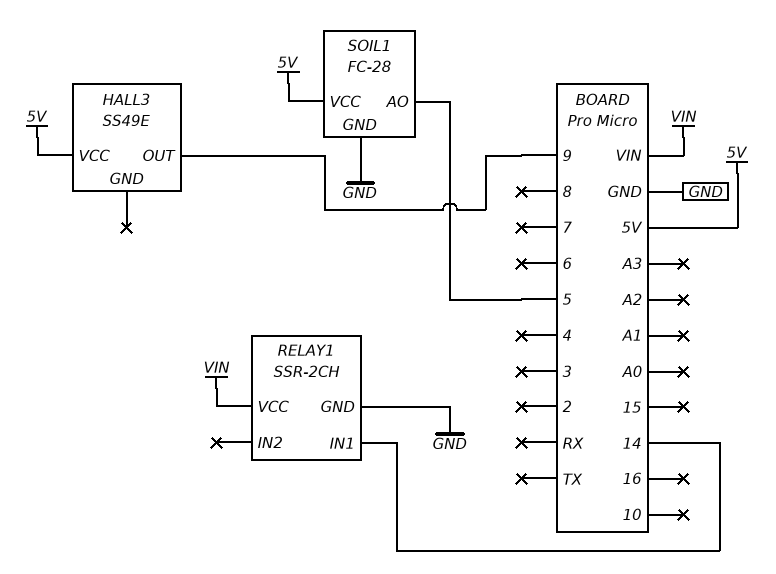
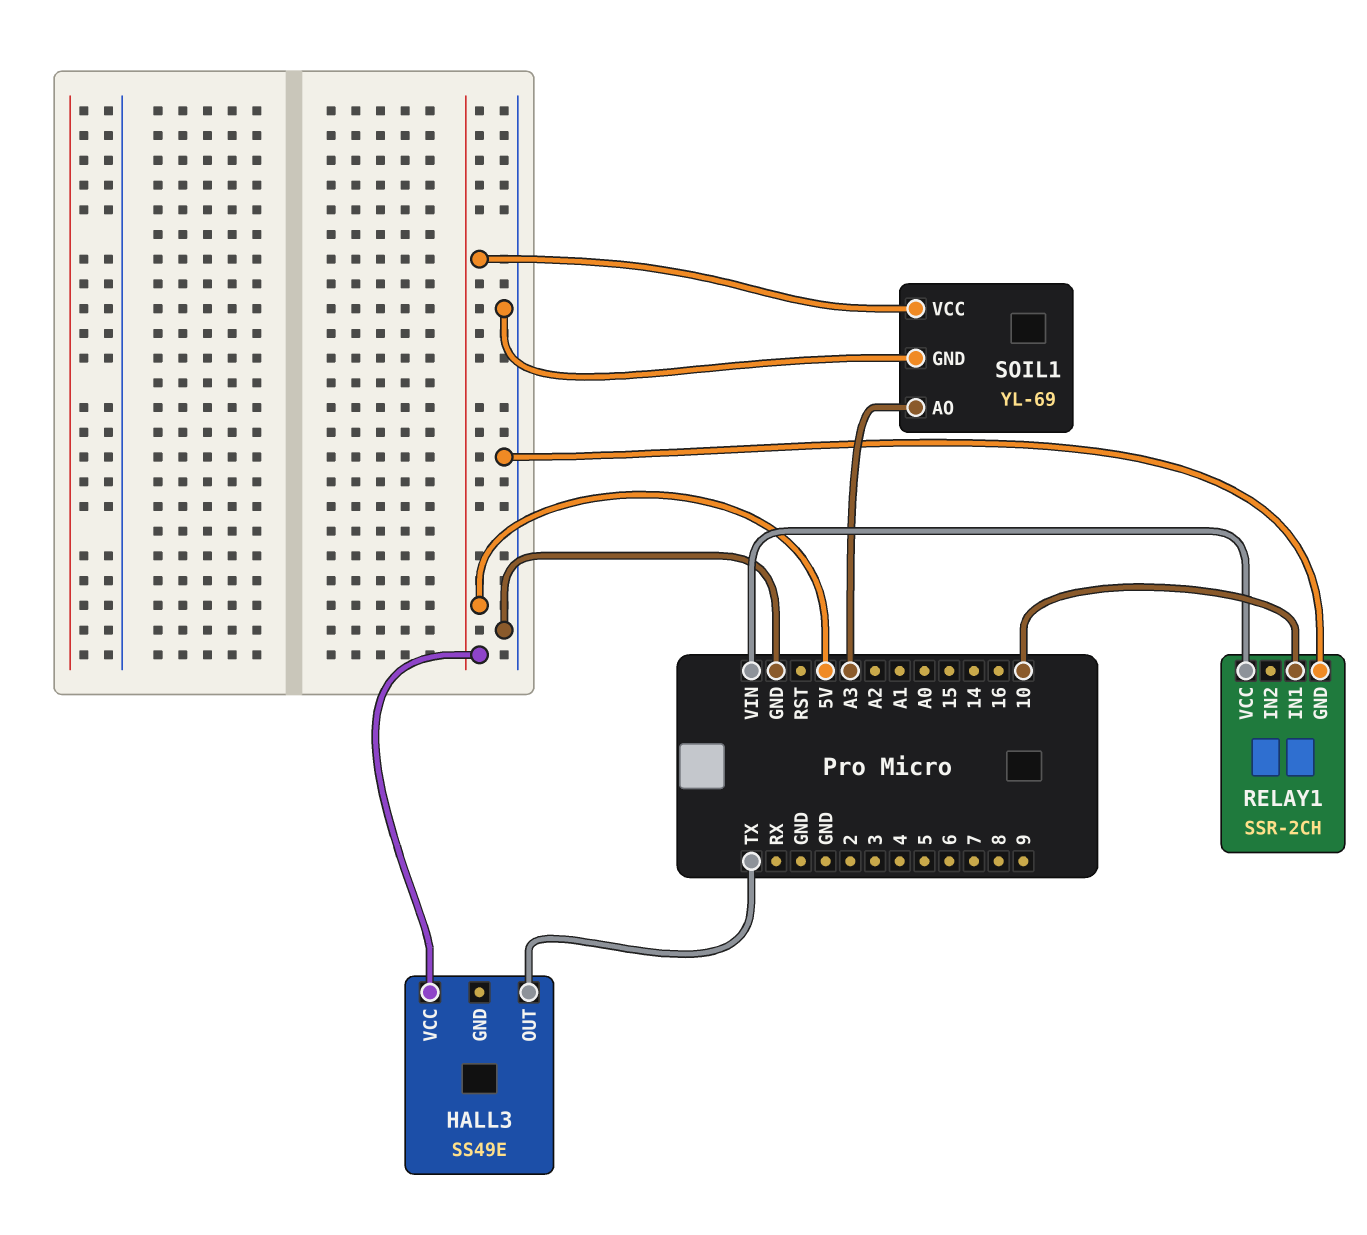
HALL3 pin OUT: 9 -> TX
RELAY1 pin IN1: 14 -> 10
SOIL1: FC-28 -> YL-69
SOIL1 pin AO: 5 -> A3

